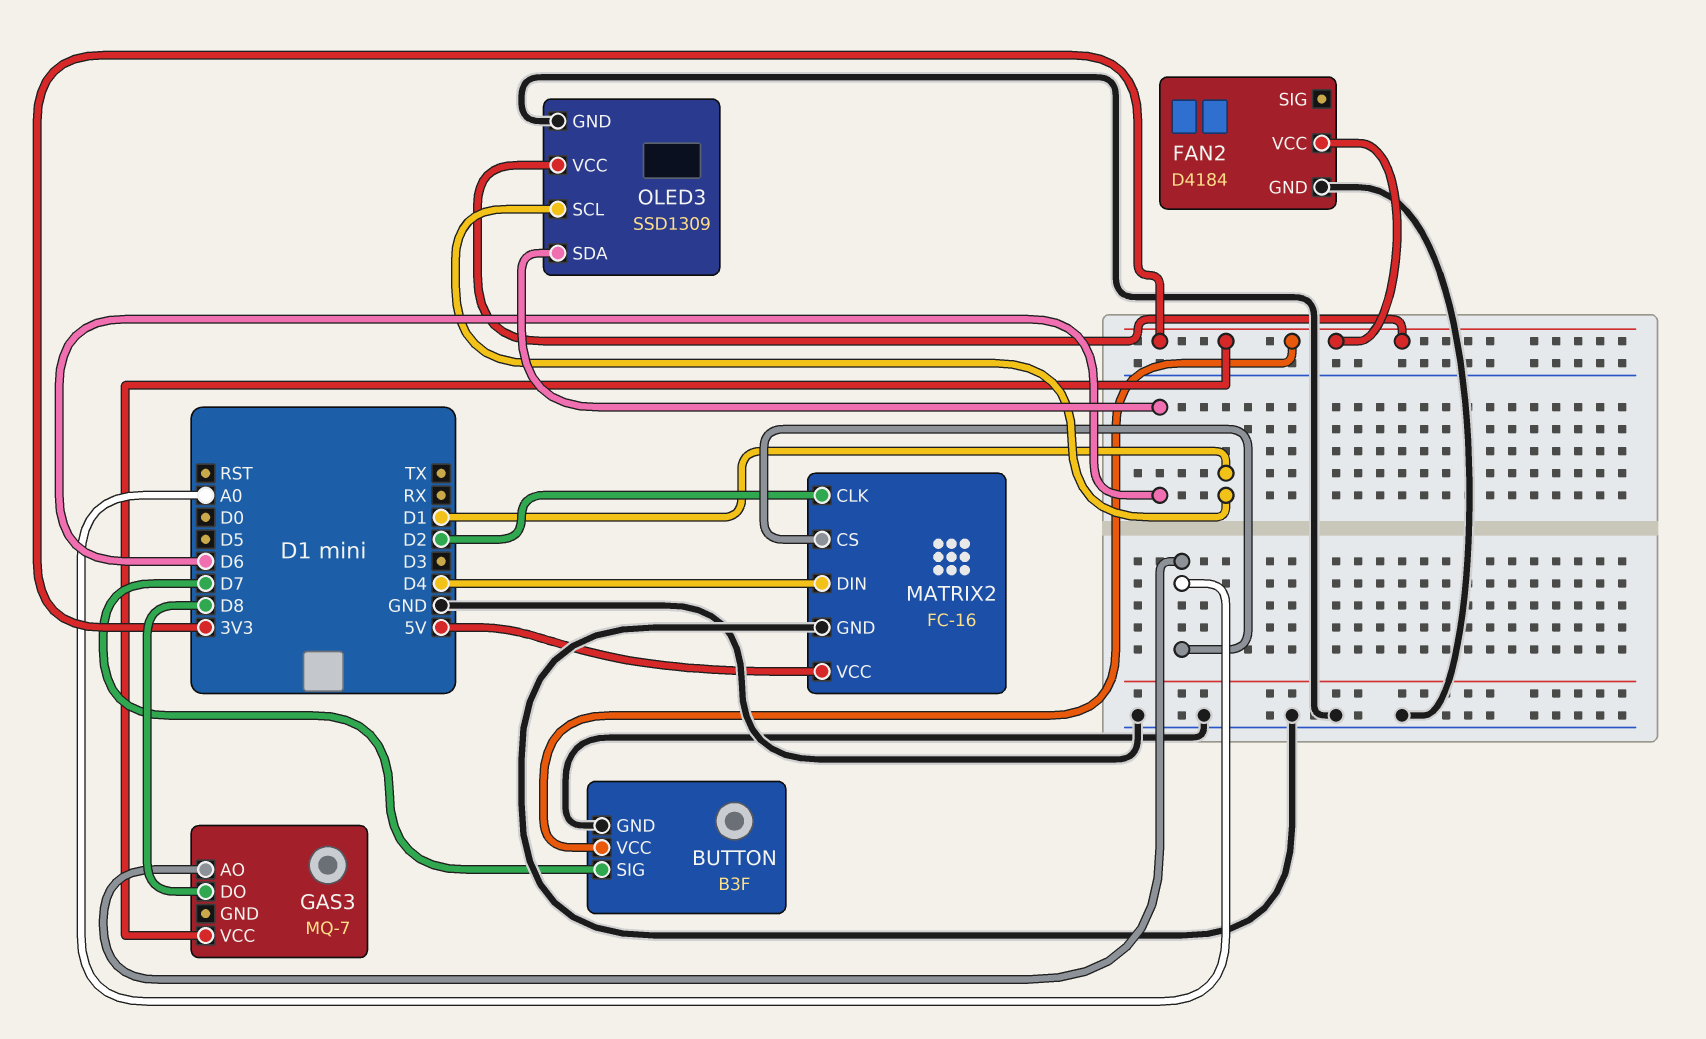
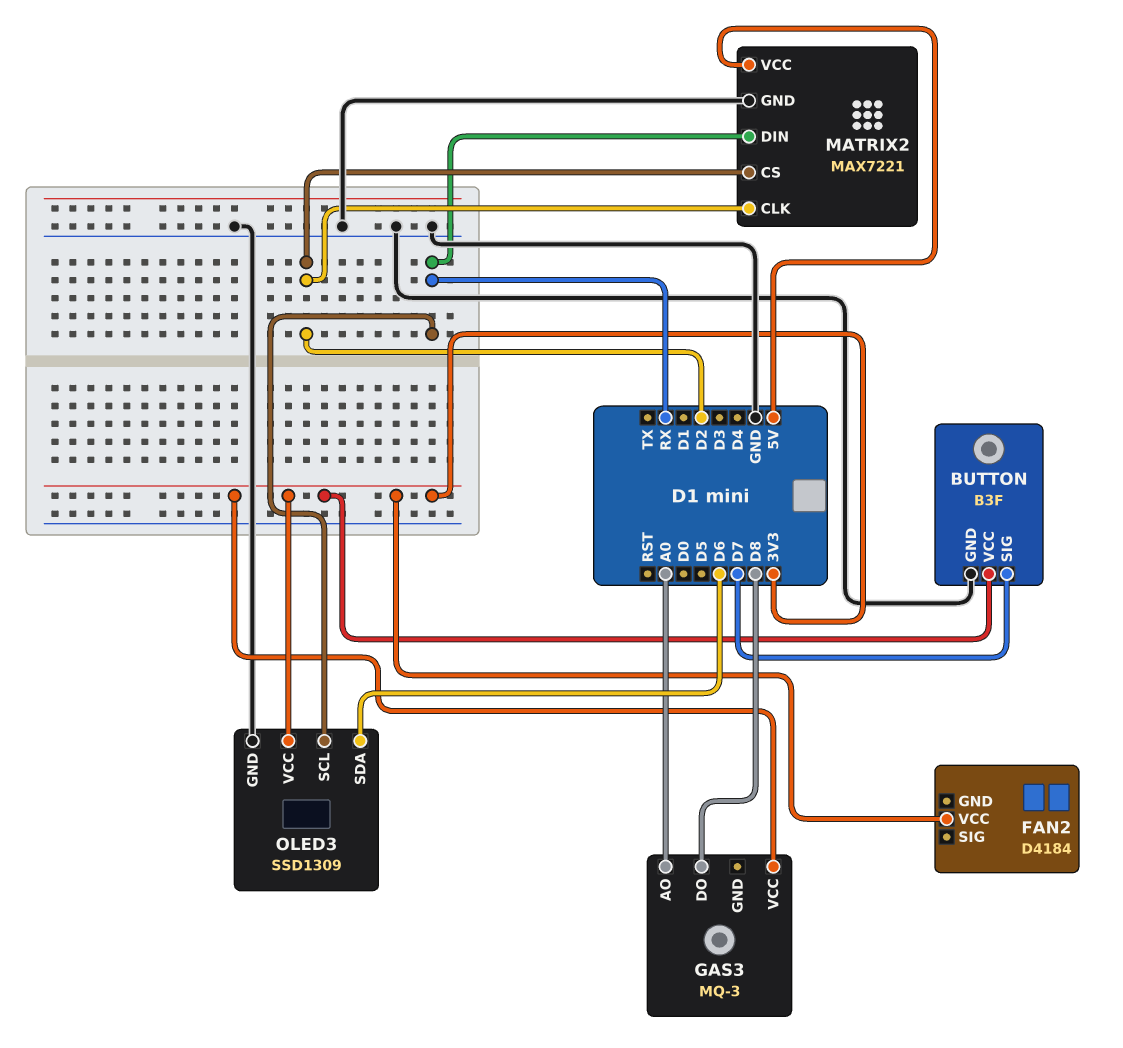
FAN2 pin GND: GND -> none
GAS3: MQ-7 -> MQ-3
MATRIX2: FC-16 -> MAX7221
MATRIX2 pin CS: A0 -> D2
MATRIX2 pin DIN: D4 -> RX
OLED3 pin SCL: D1 -> RX

